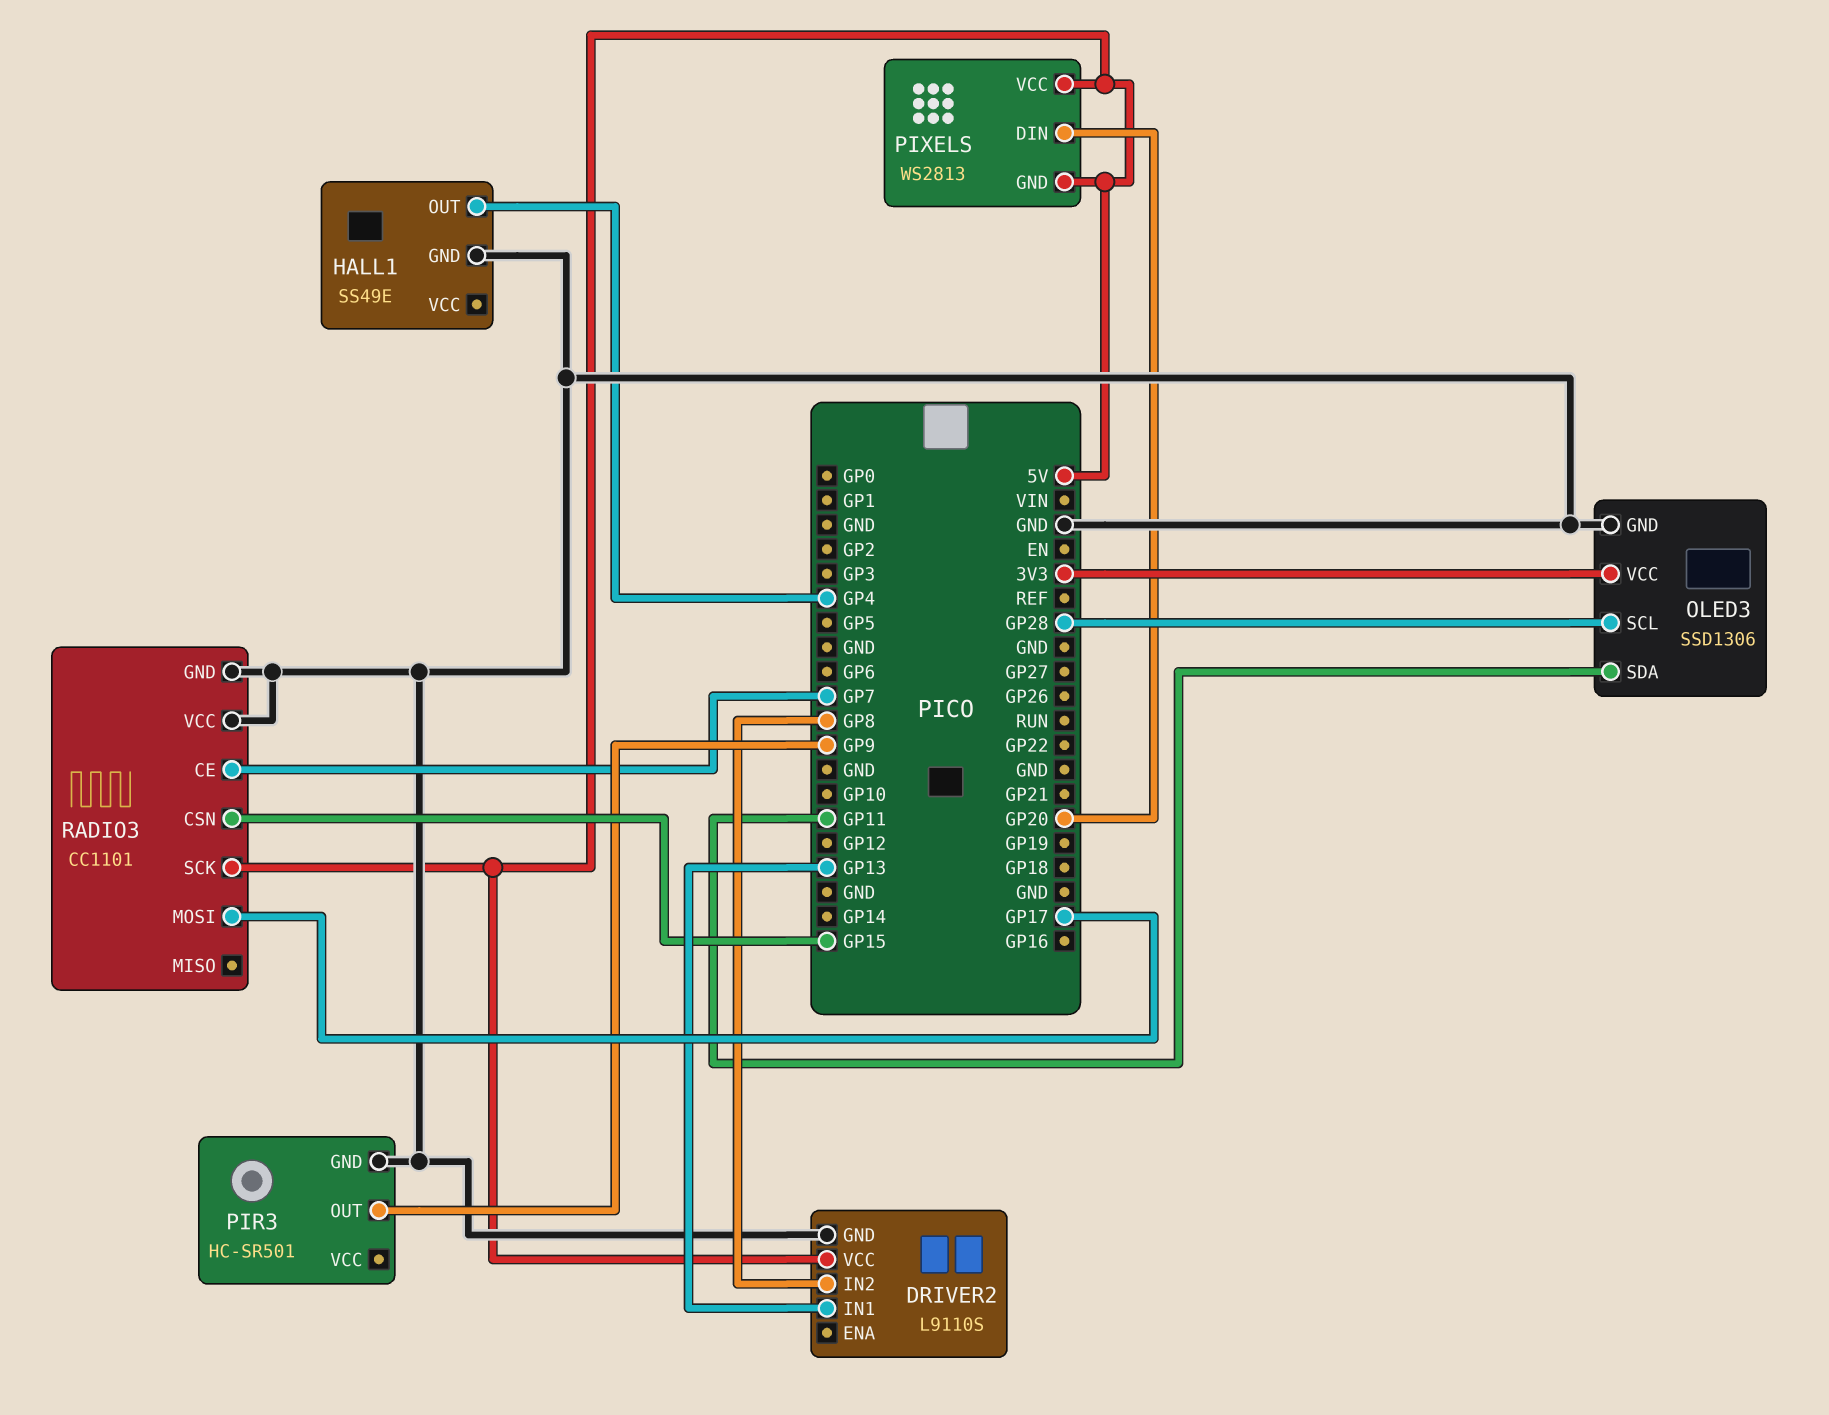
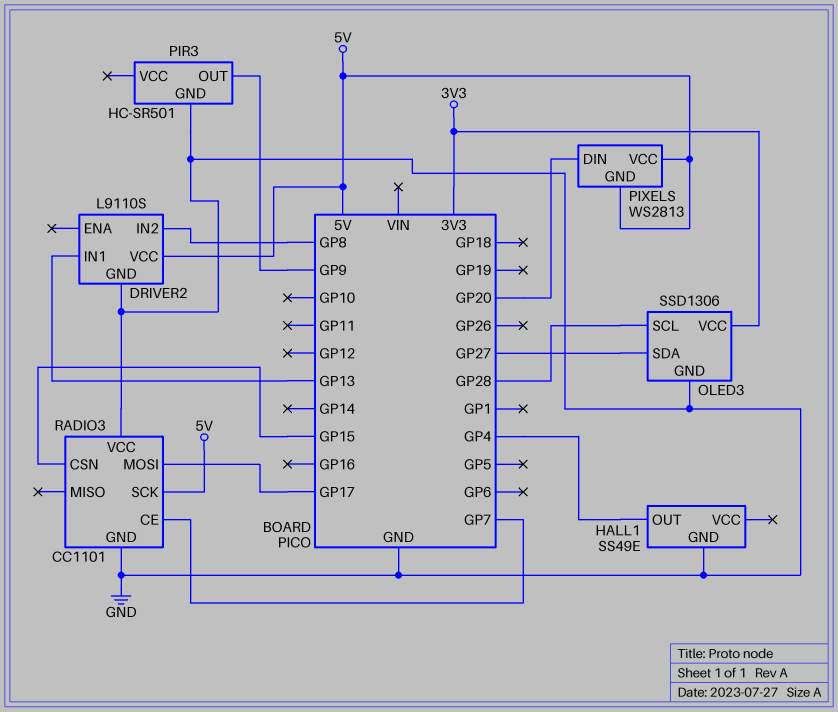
OLED3 pin SDA: GP11 -> GP27

